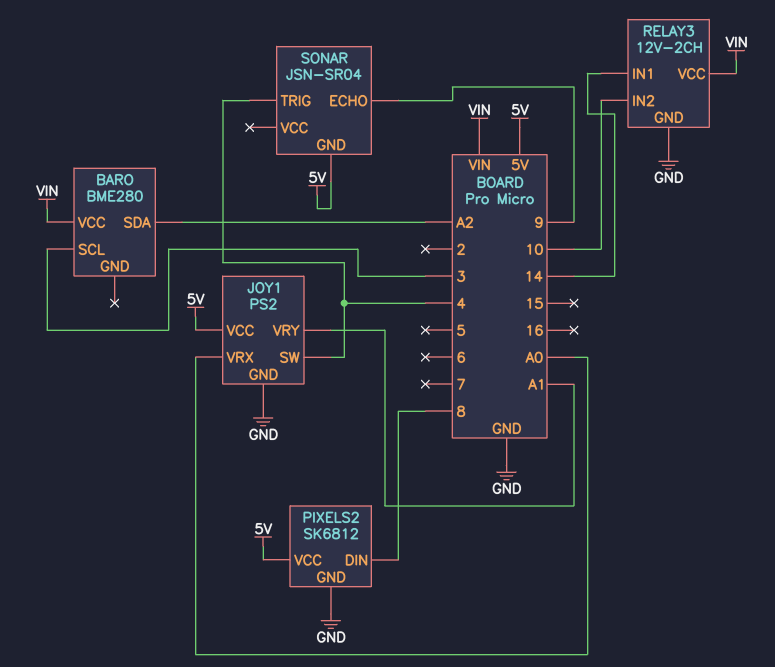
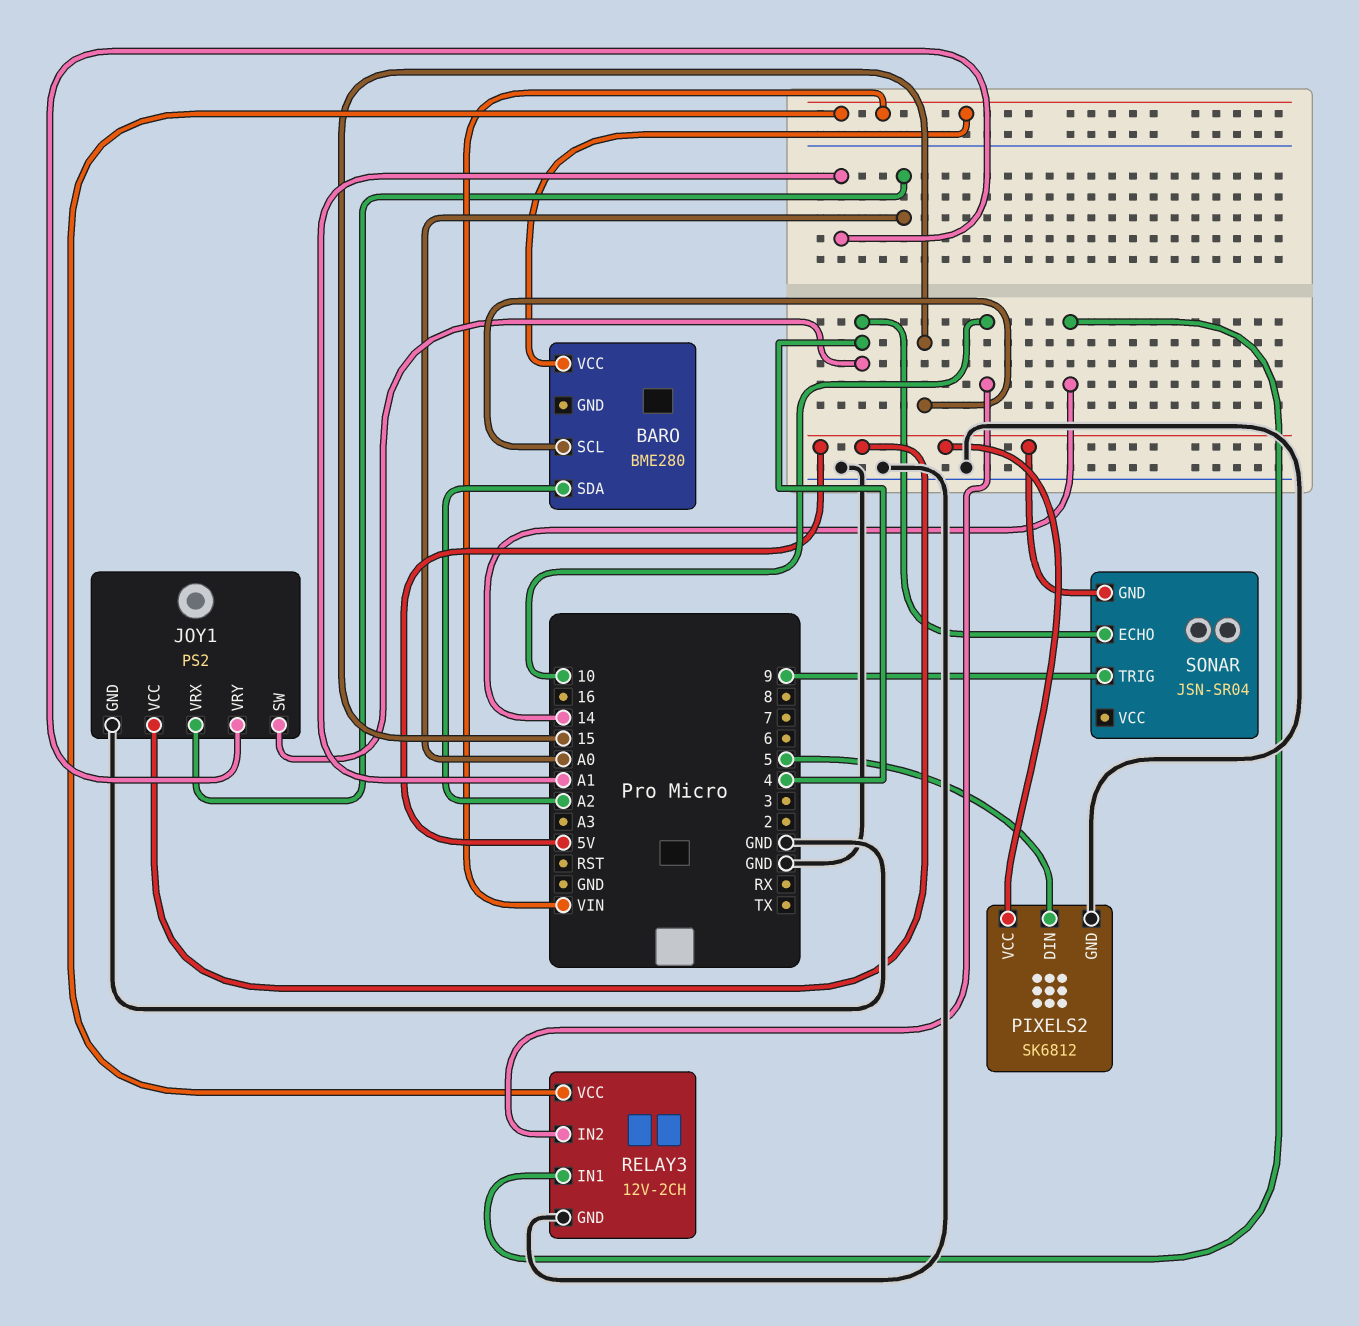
BARO pin SCL: 3 -> 15
PIXELS2 pin DIN: 8 -> 5
SONAR pin ECHO: 9 -> 4
SONAR pin TRIG: 4 -> 9

